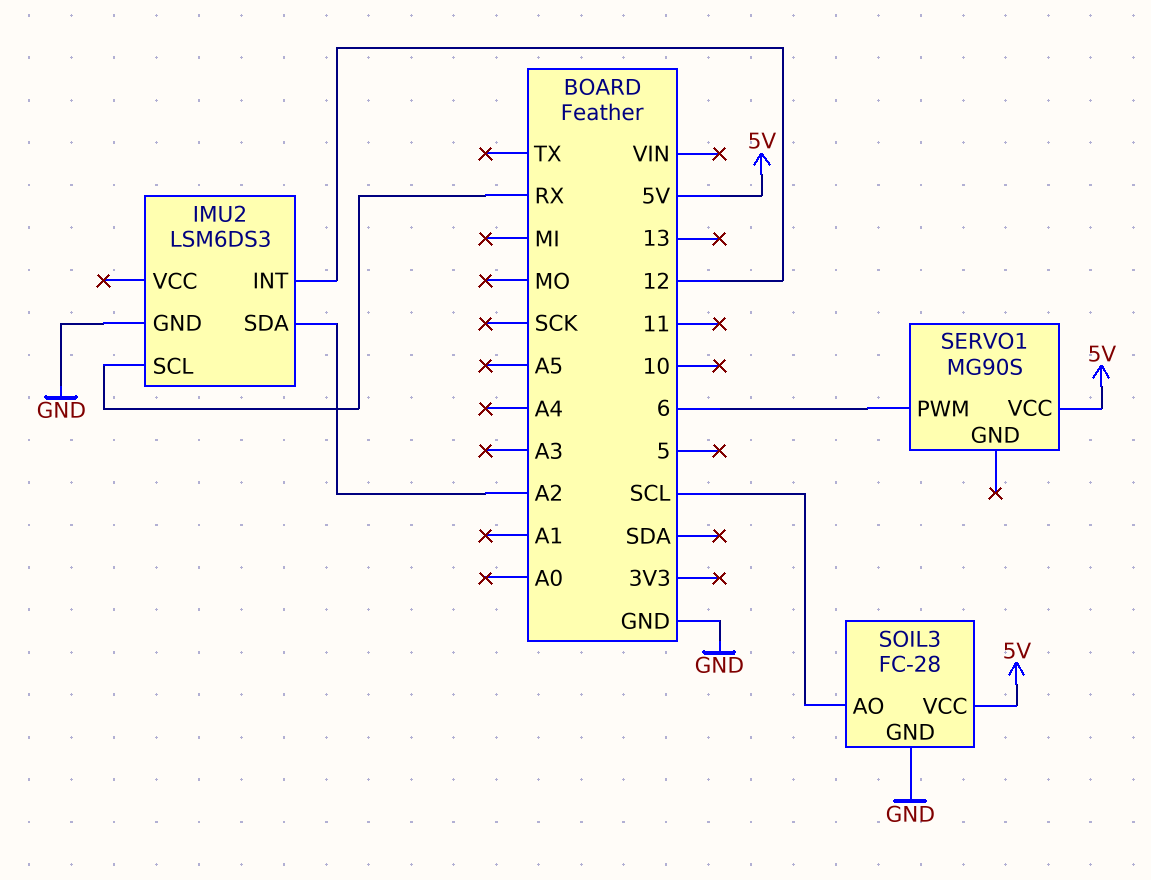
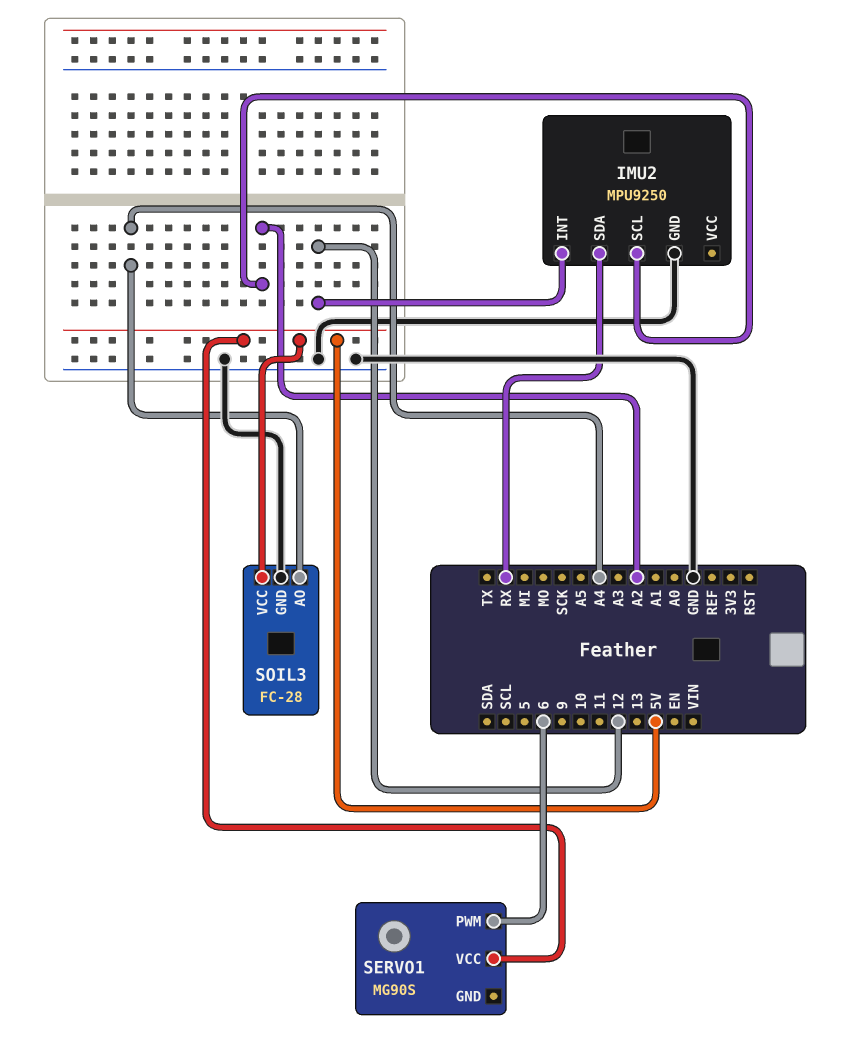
IMU2: LSM6DS3 -> MPU9250
IMU2 pin SCL: RX -> A2
IMU2 pin SDA: A2 -> RX
SOIL3 pin AO: SCL -> A4

